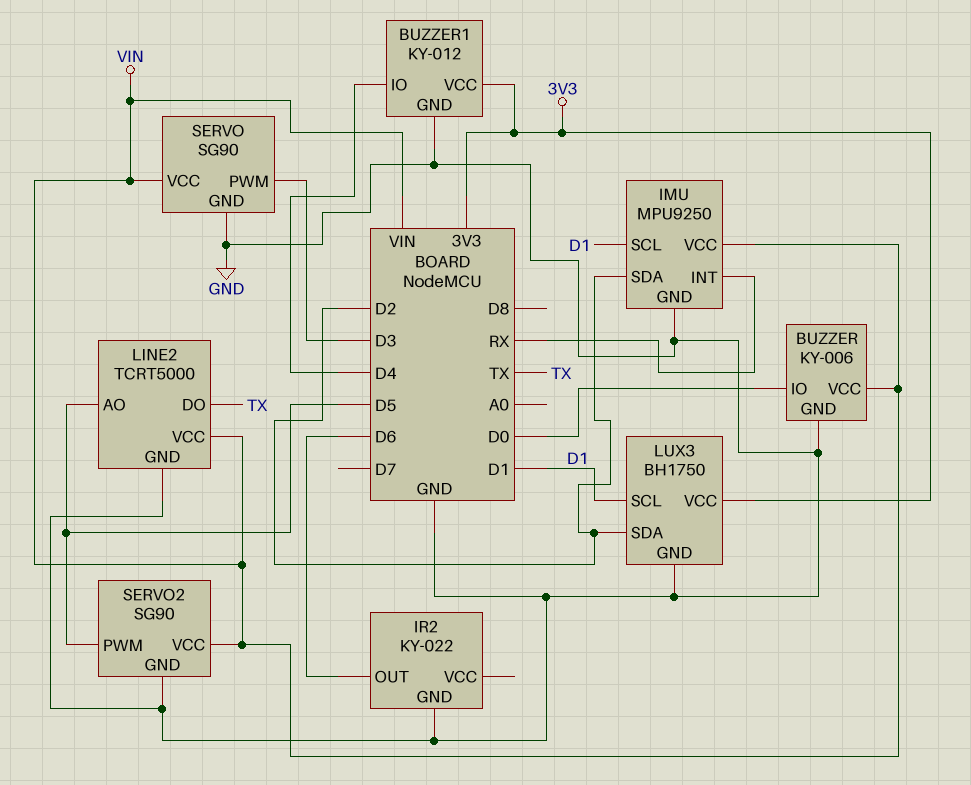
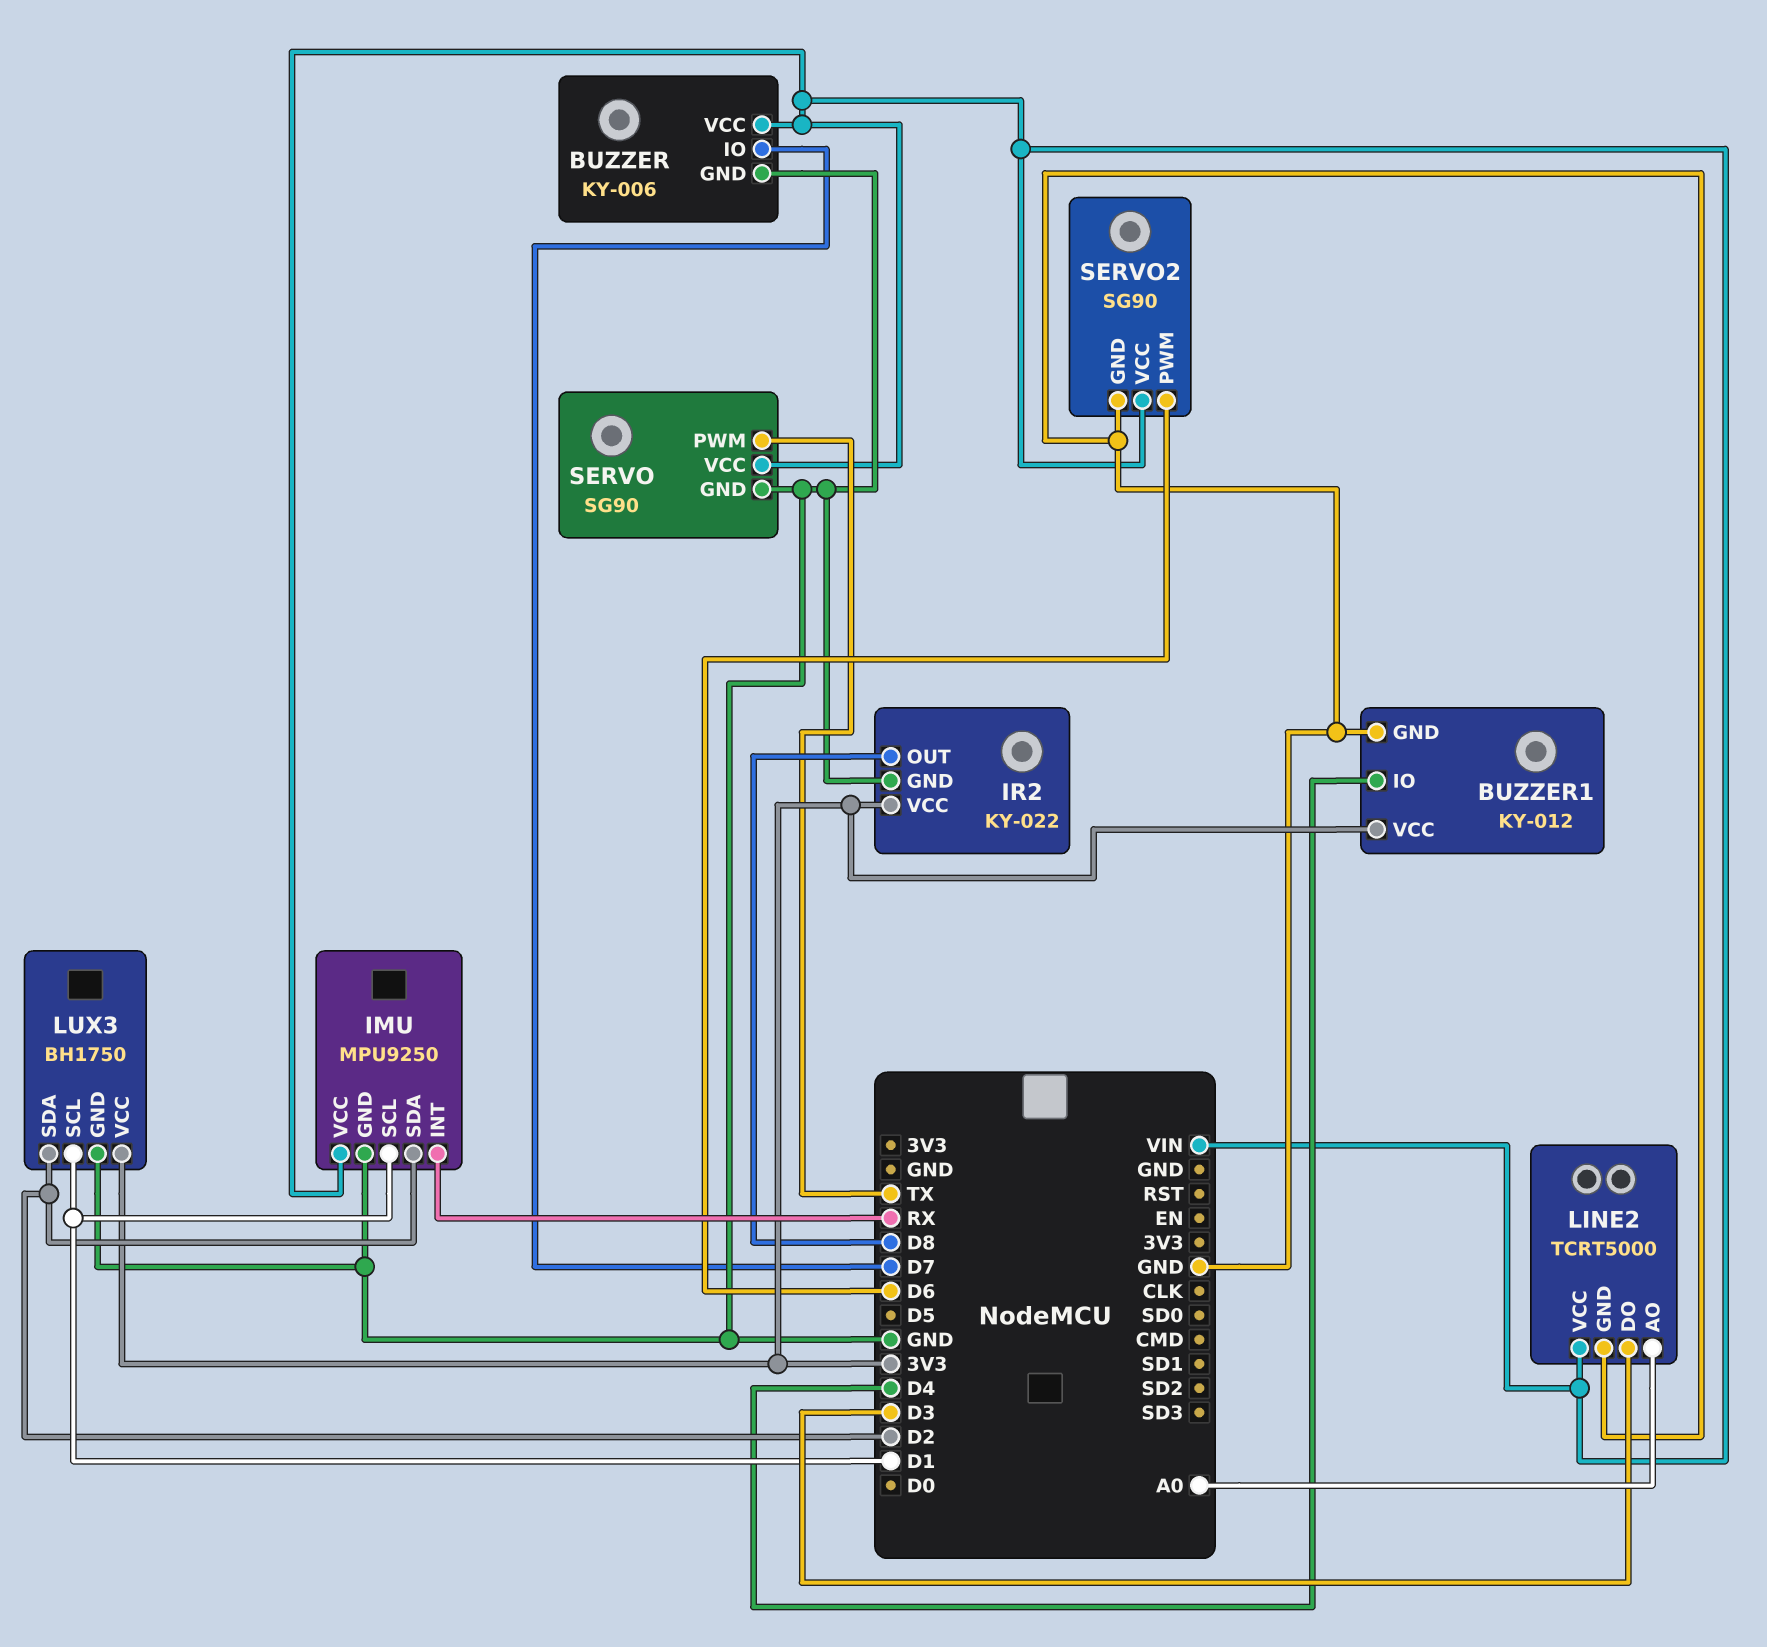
BUZZER pin IO: D0 -> D7
IR2 pin OUT: D6 -> D8
IR2 pin VCC: none -> 3V3
LINE2 pin AO: D5 -> A0
LINE2 pin DO: TX -> D3
SERVO pin PWM: D3 -> TX
SERVO2 pin PWM: D5 -> D6

